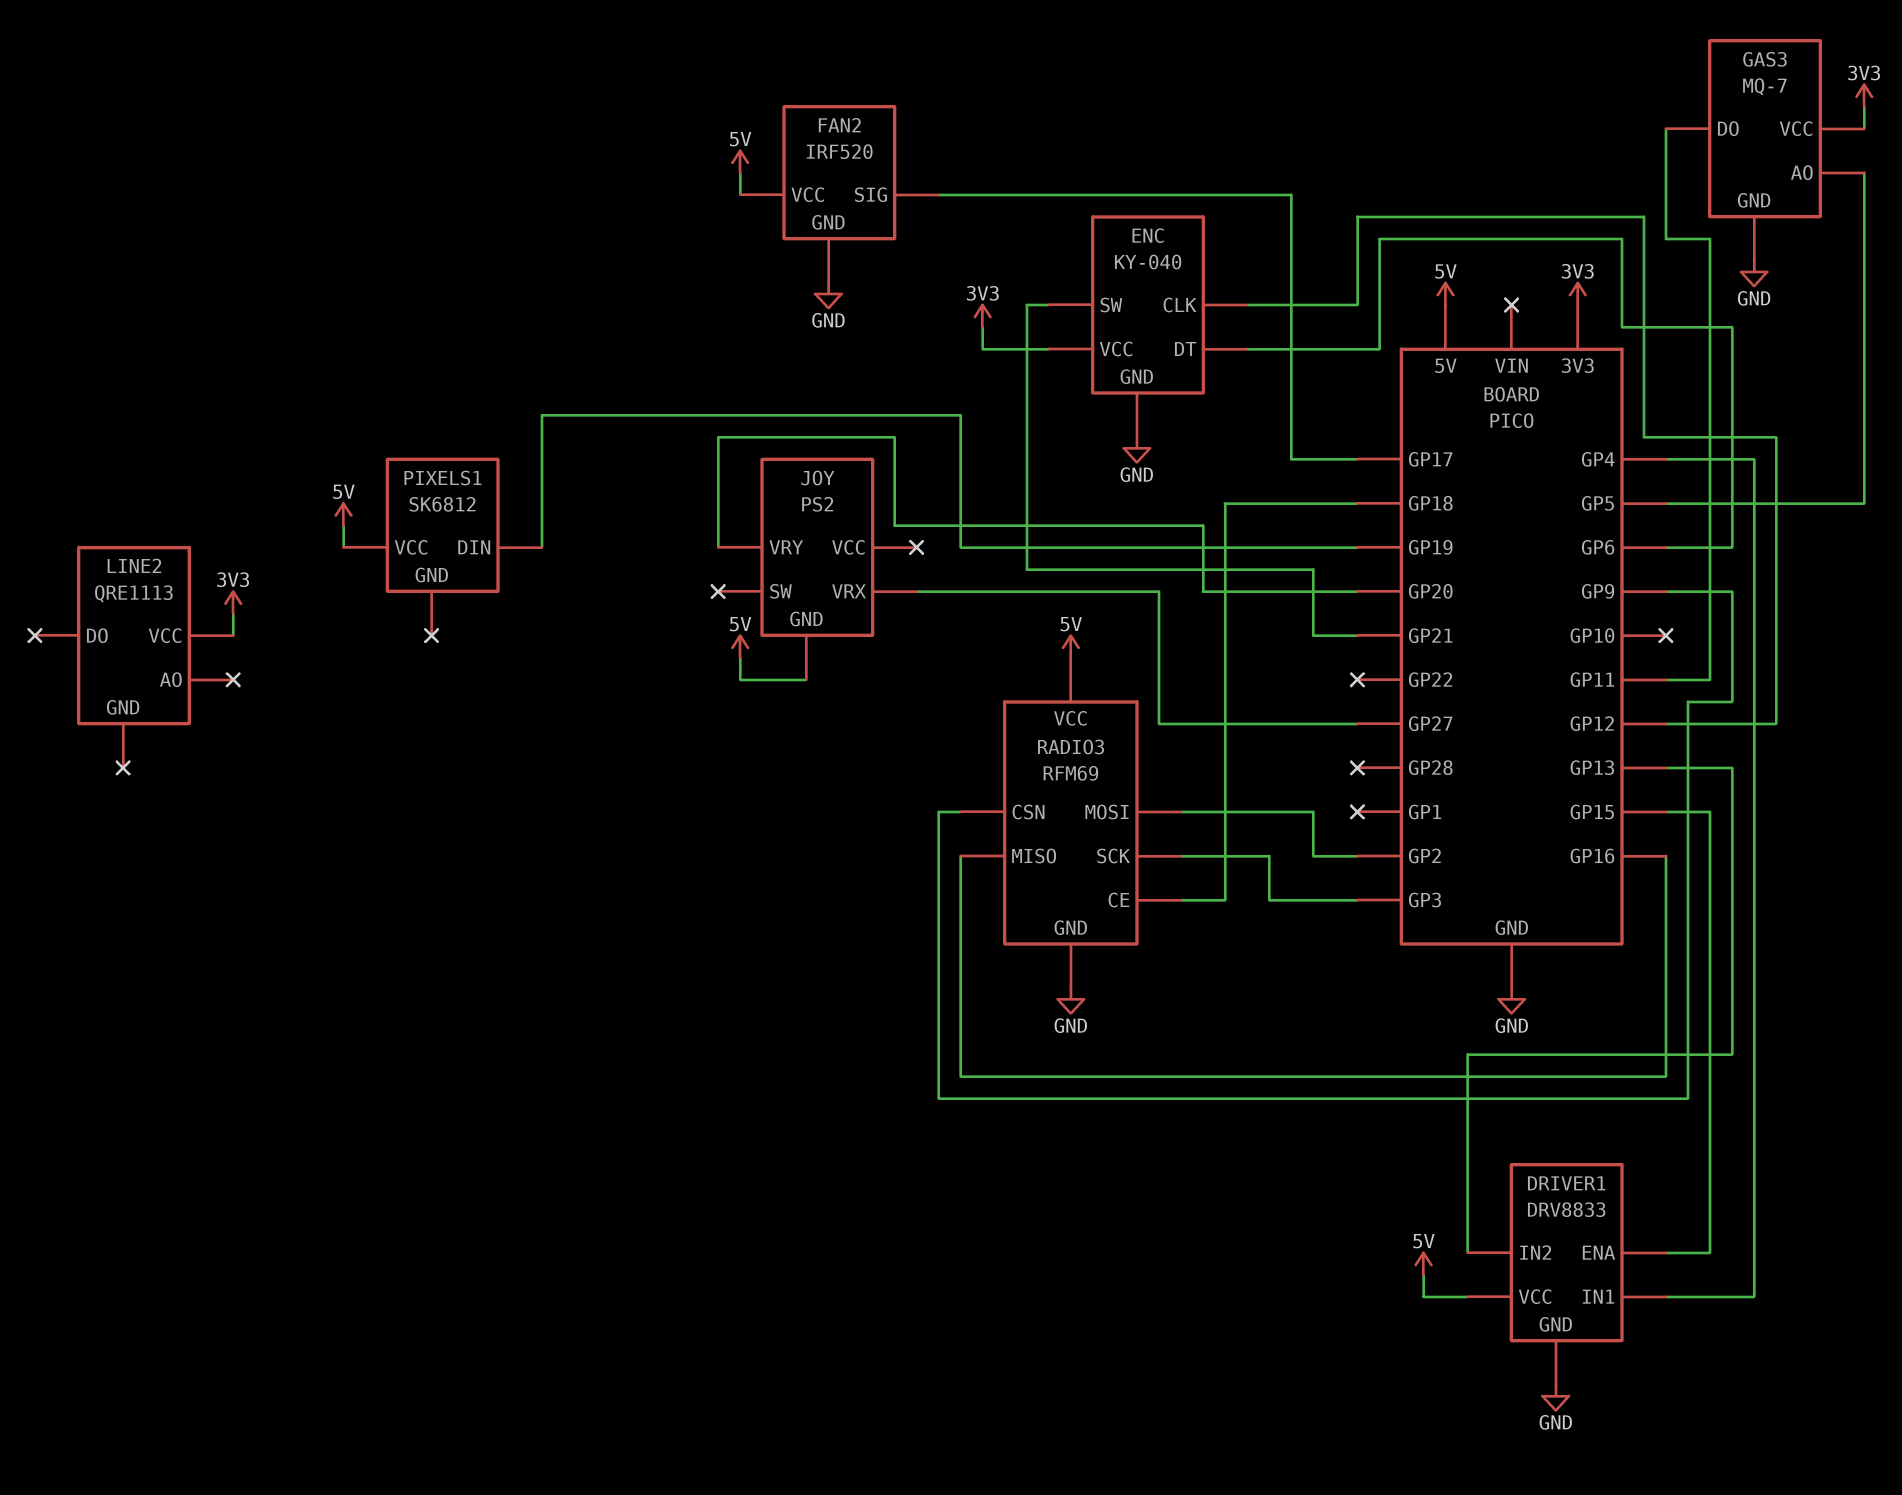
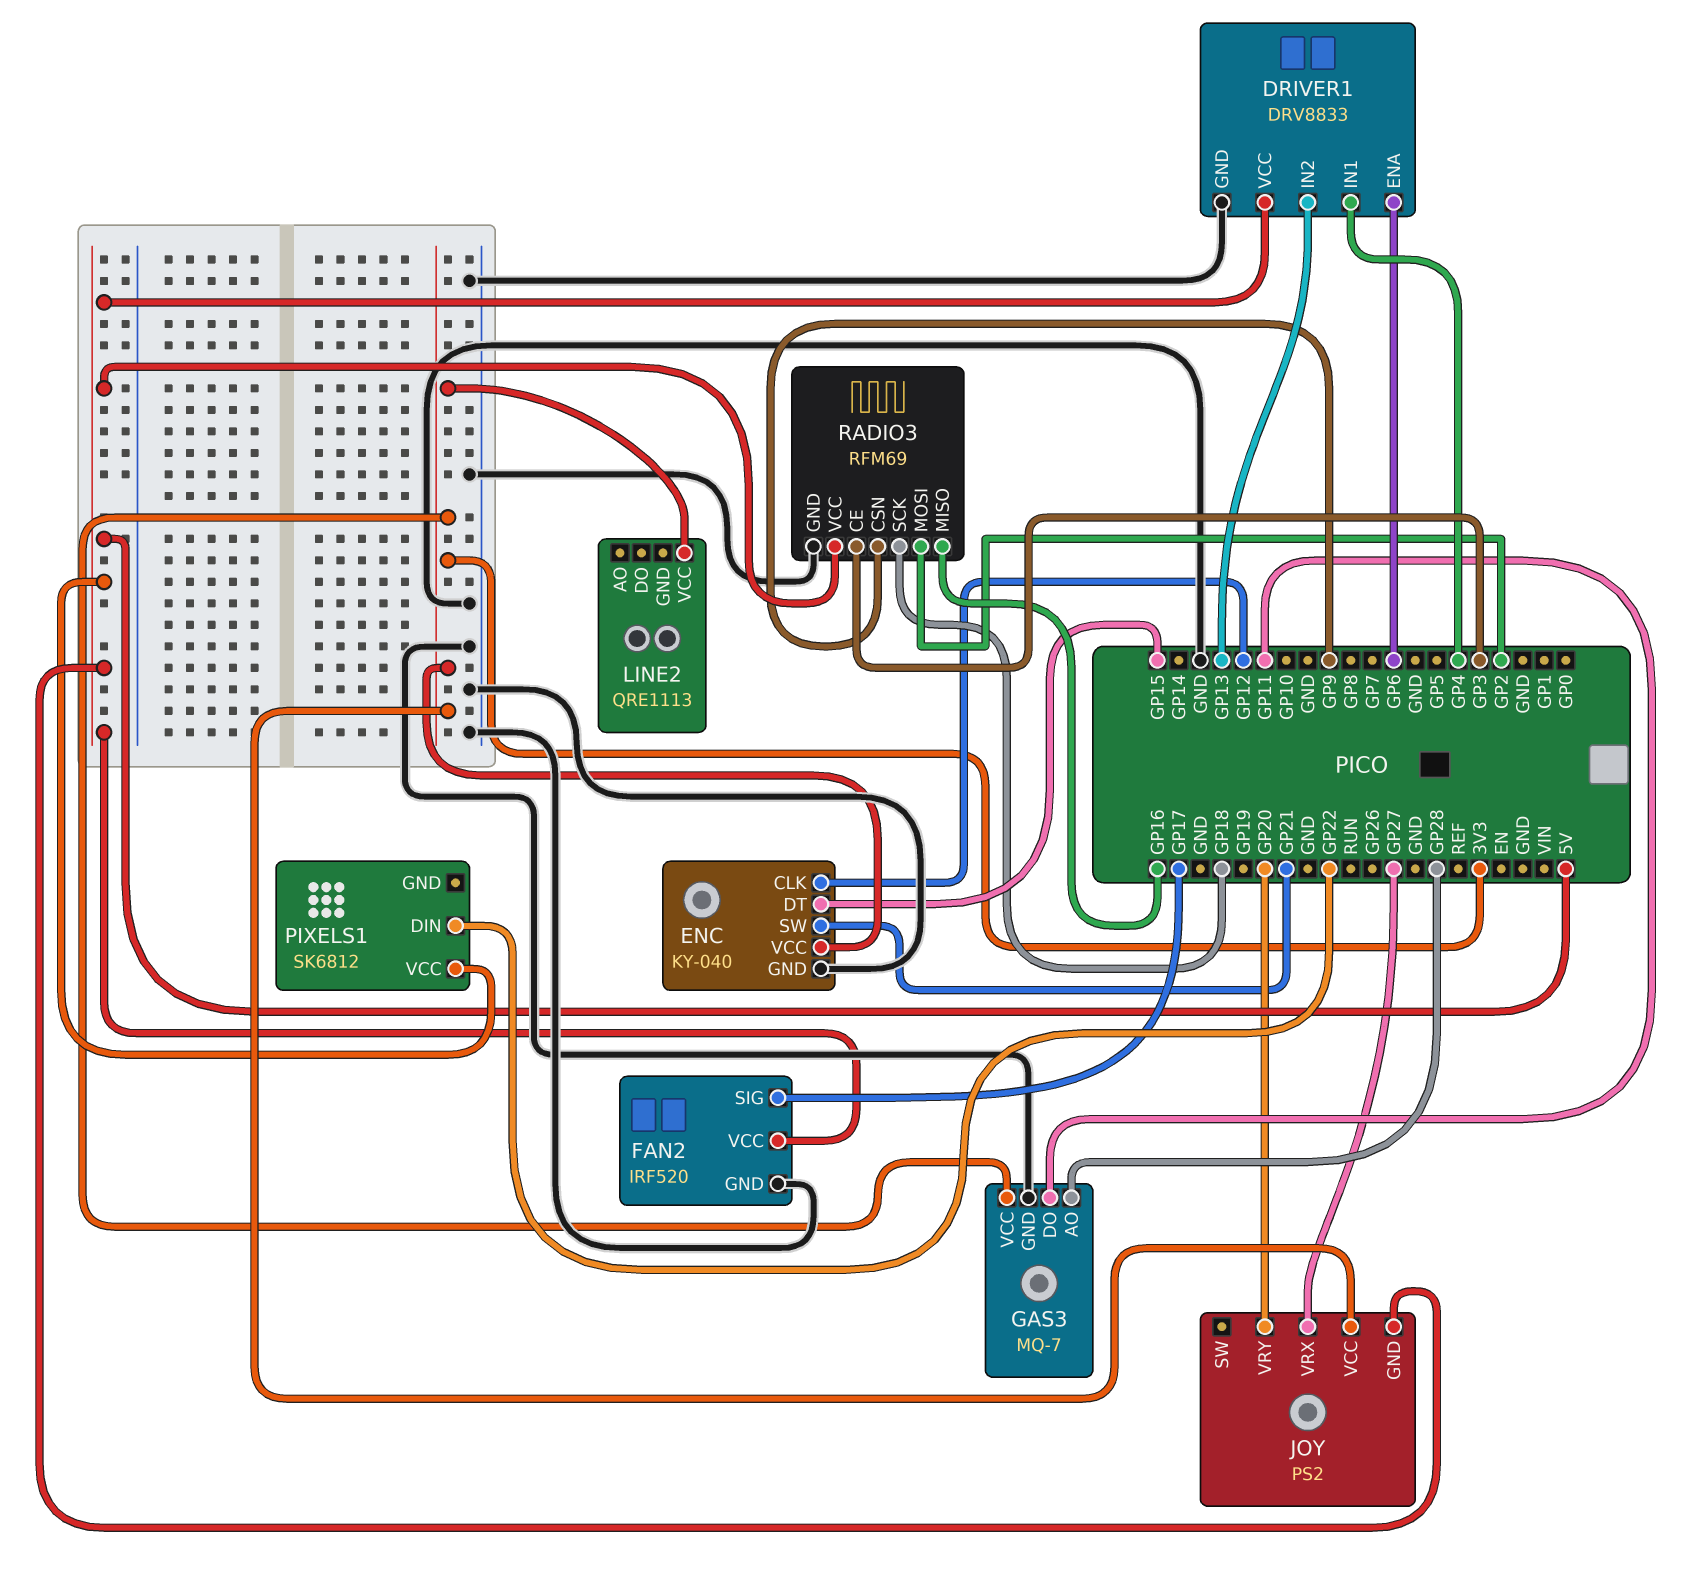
DRIVER1 pin ENA: GP15 -> GP6
ENC pin DT: GP6 -> GP15
GAS3 pin AO: GP5 -> GP28
JOY pin VCC: none -> 3V3
PIXELS1 pin DIN: GP19 -> GP22
RADIO3 pin CE: GP18 -> GP3
RADIO3 pin SCK: GP3 -> GP18

